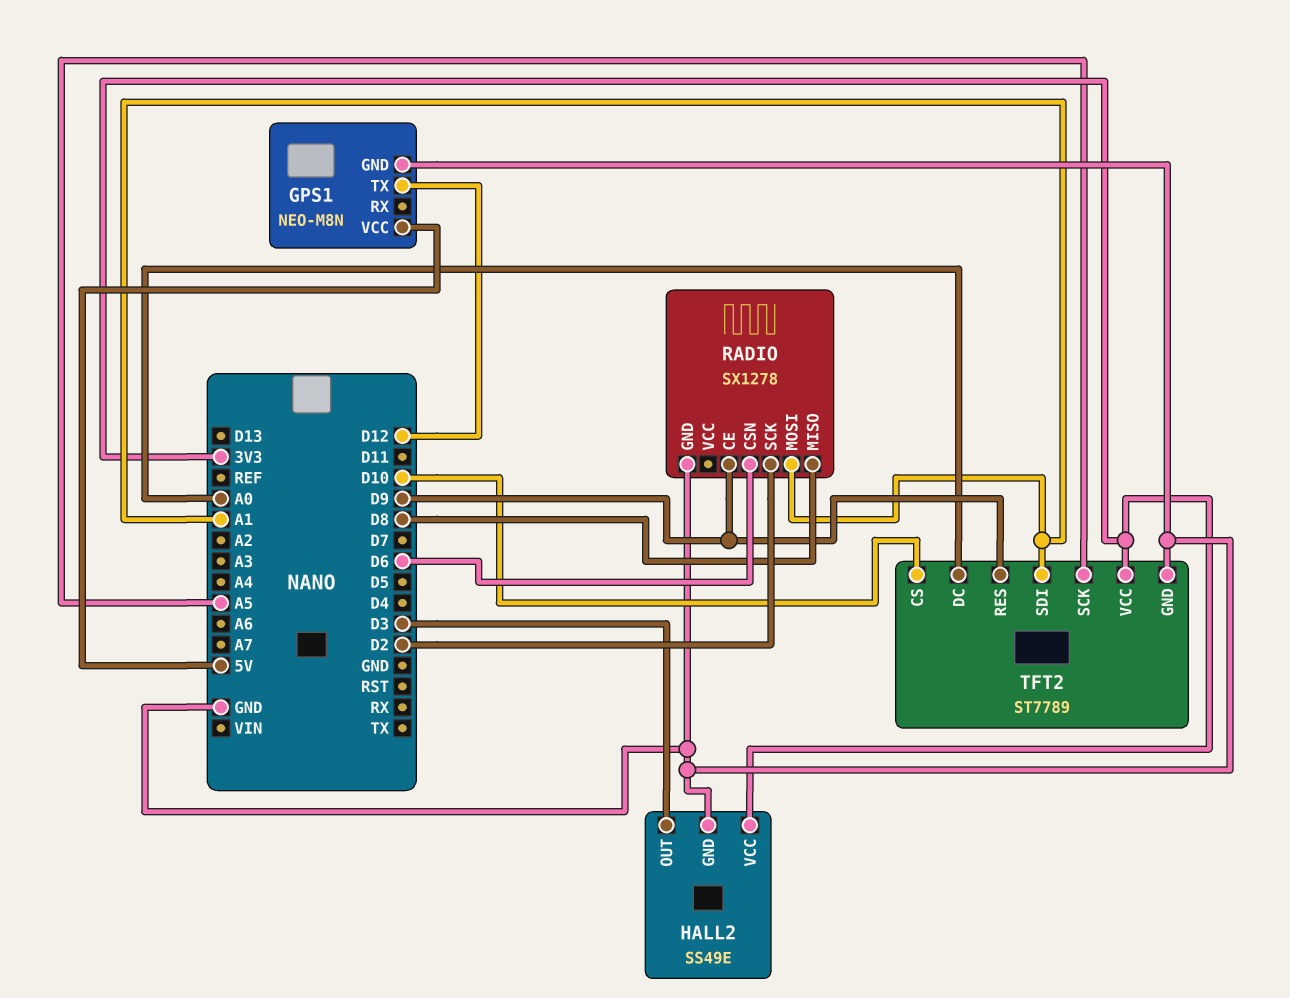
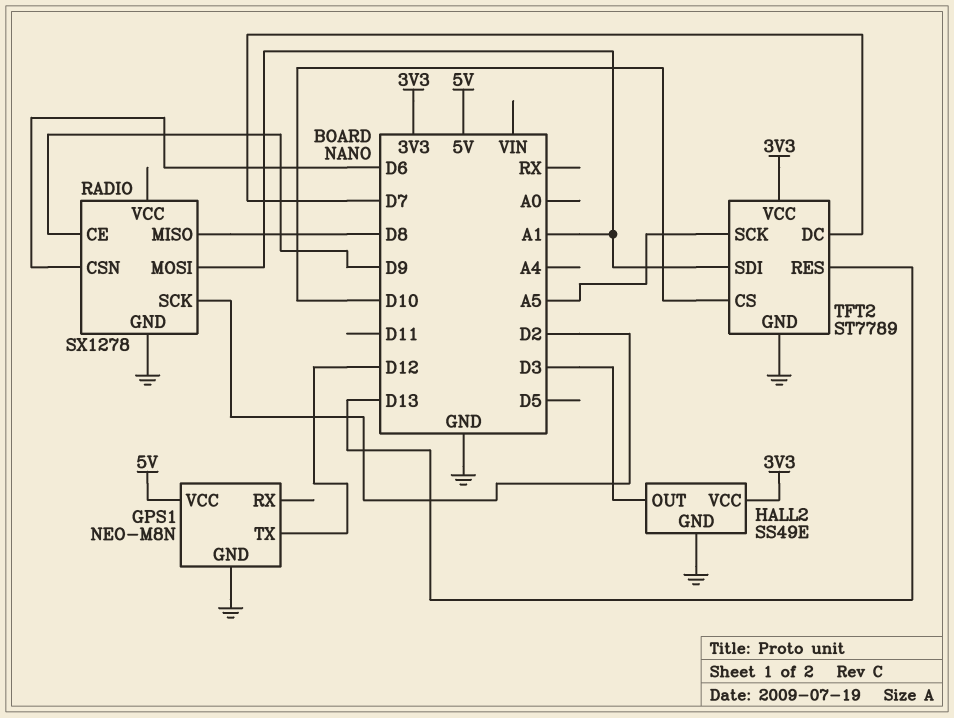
TFT2 pin DC: A0 -> D7
TFT2 pin RES: D9 -> D13

